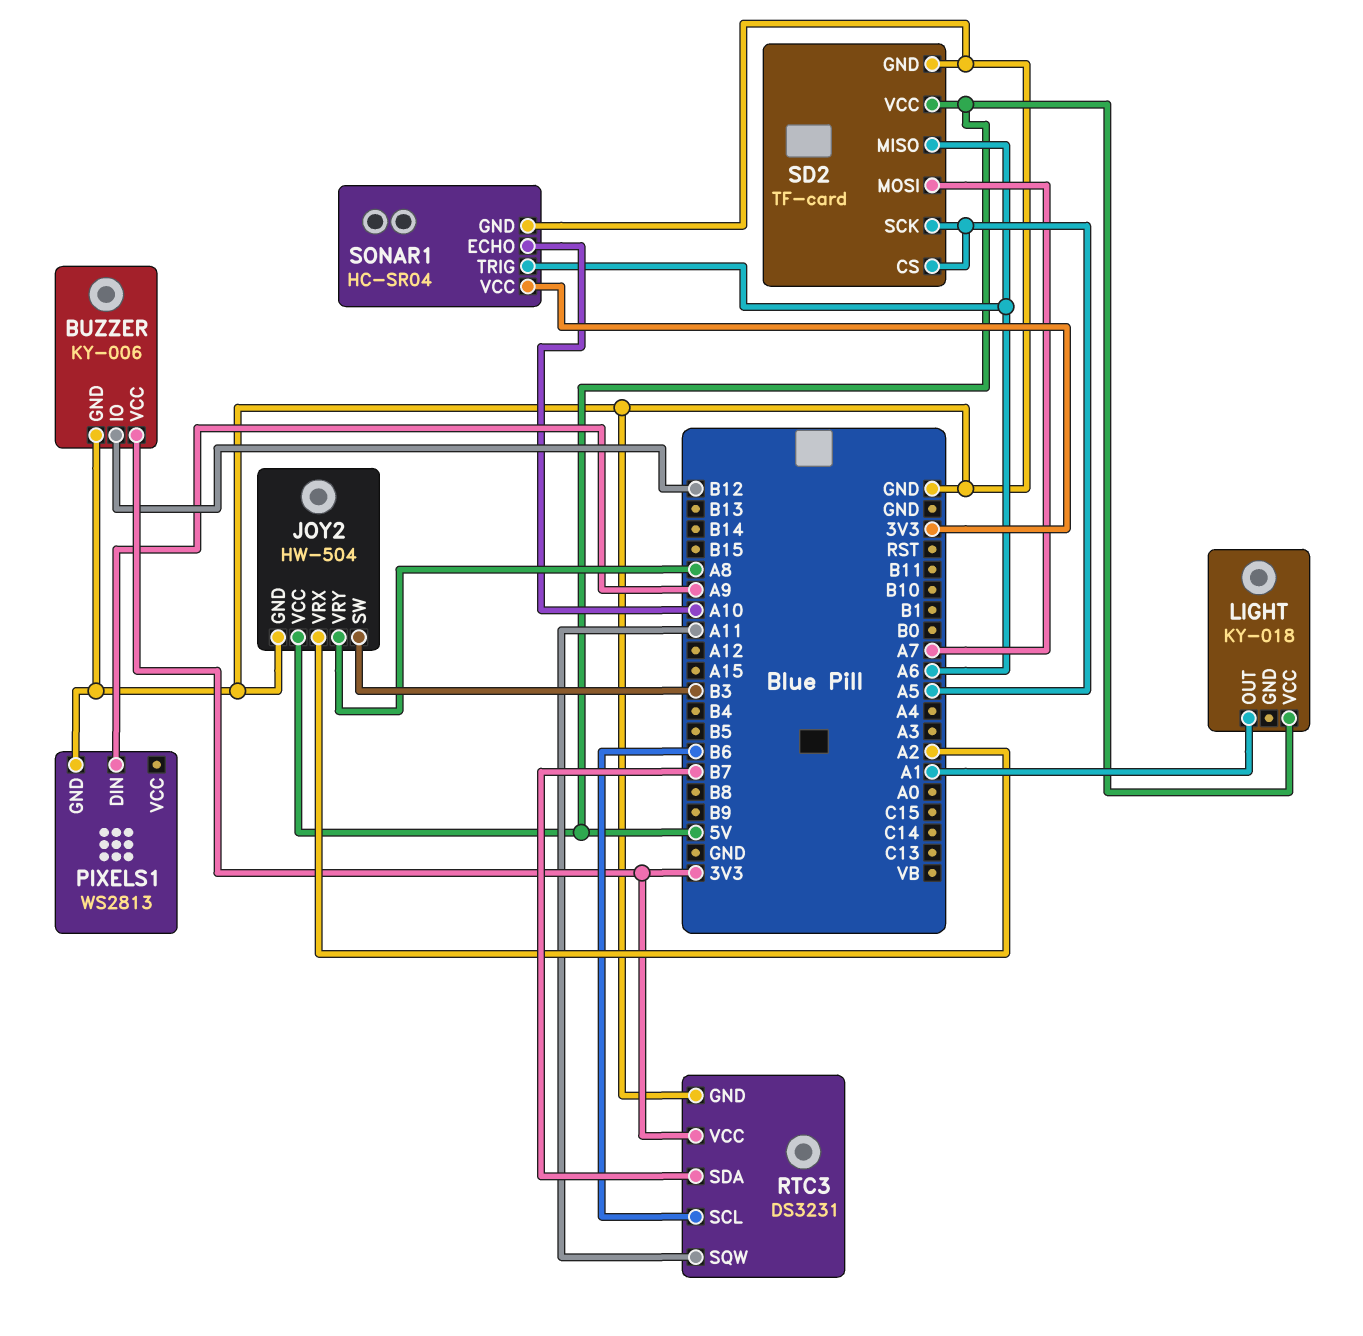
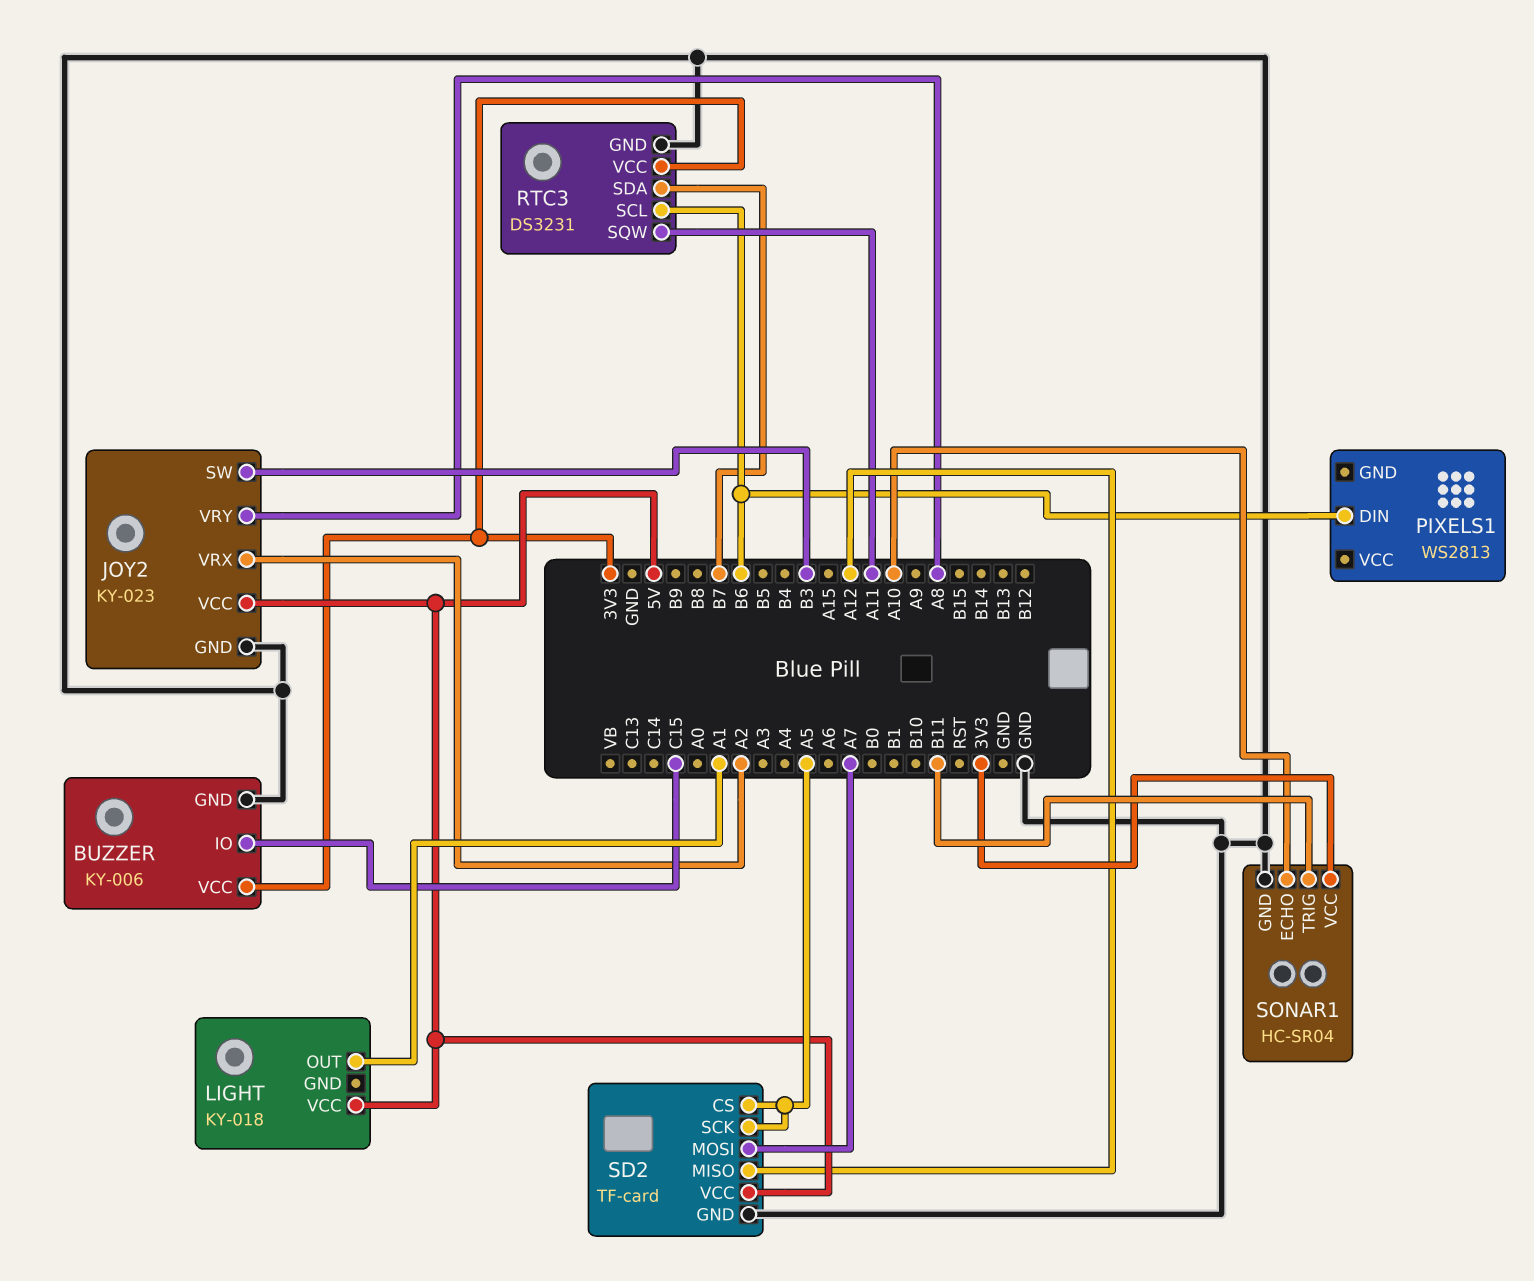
BUZZER pin IO: B12 -> C15
JOY2: HW-504 -> KY-023
PIXELS1 pin DIN: A9 -> B6
PIXELS1 pin GND: GND -> none
SD2 pin MISO: A6 -> A12
SONAR1 pin TRIG: A6 -> B11

